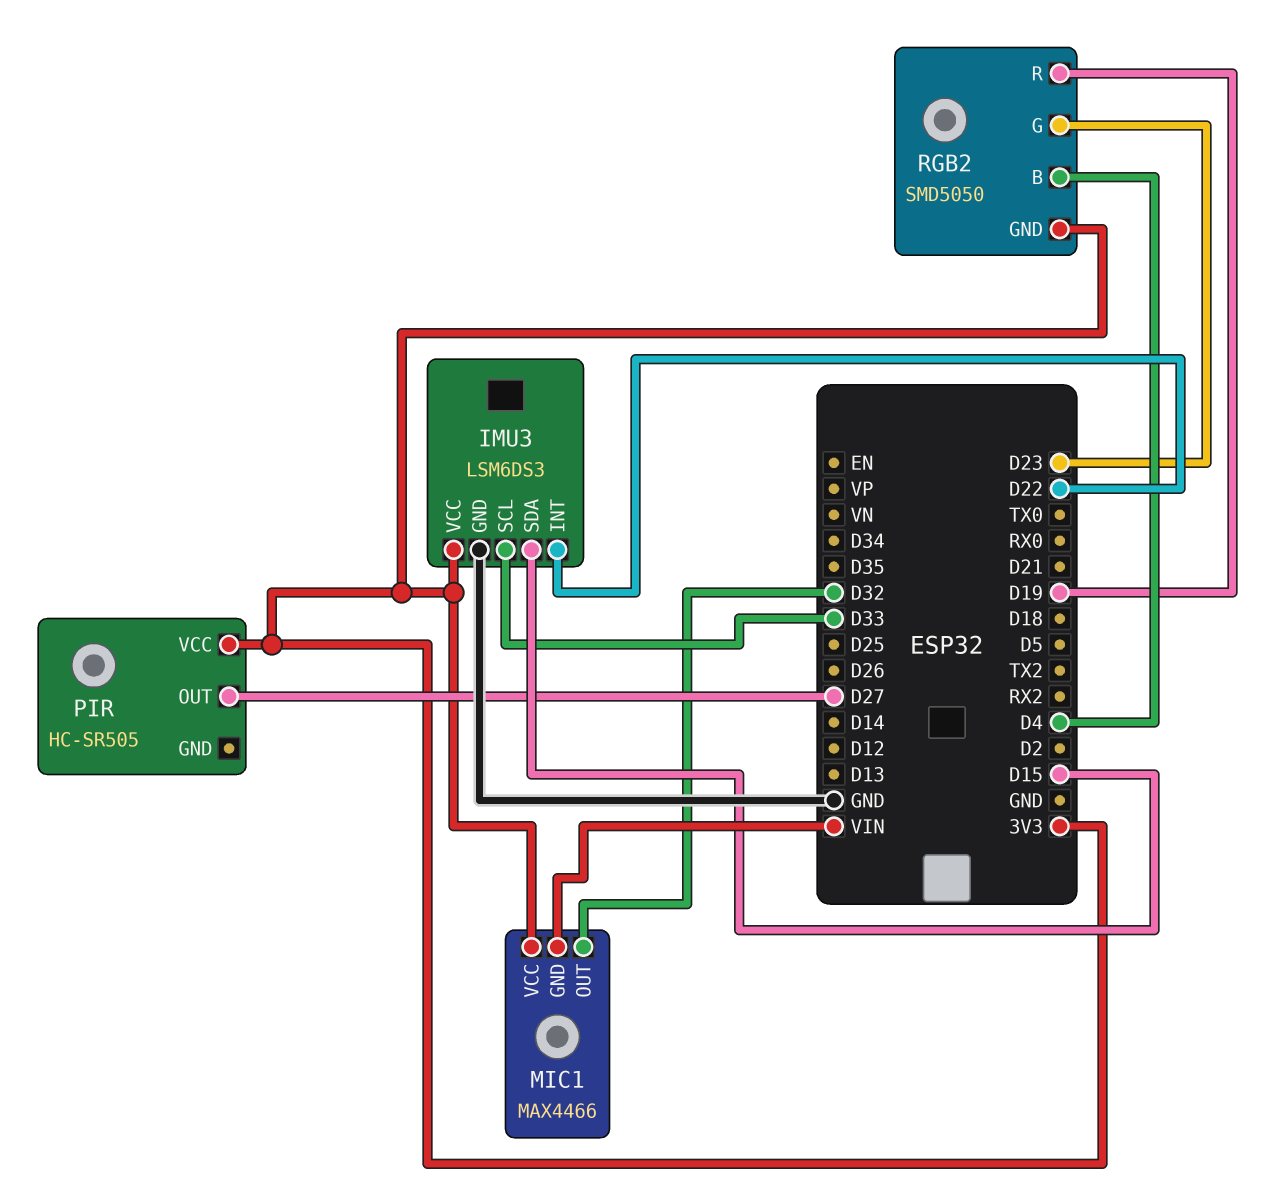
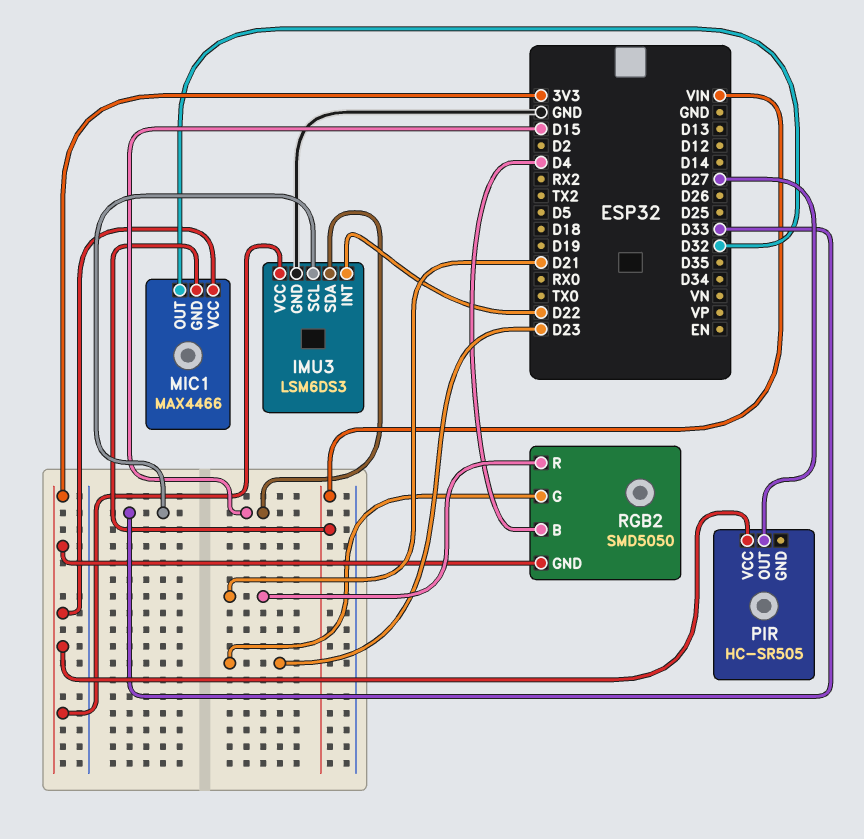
RGB2 pin R: D19 -> D21

